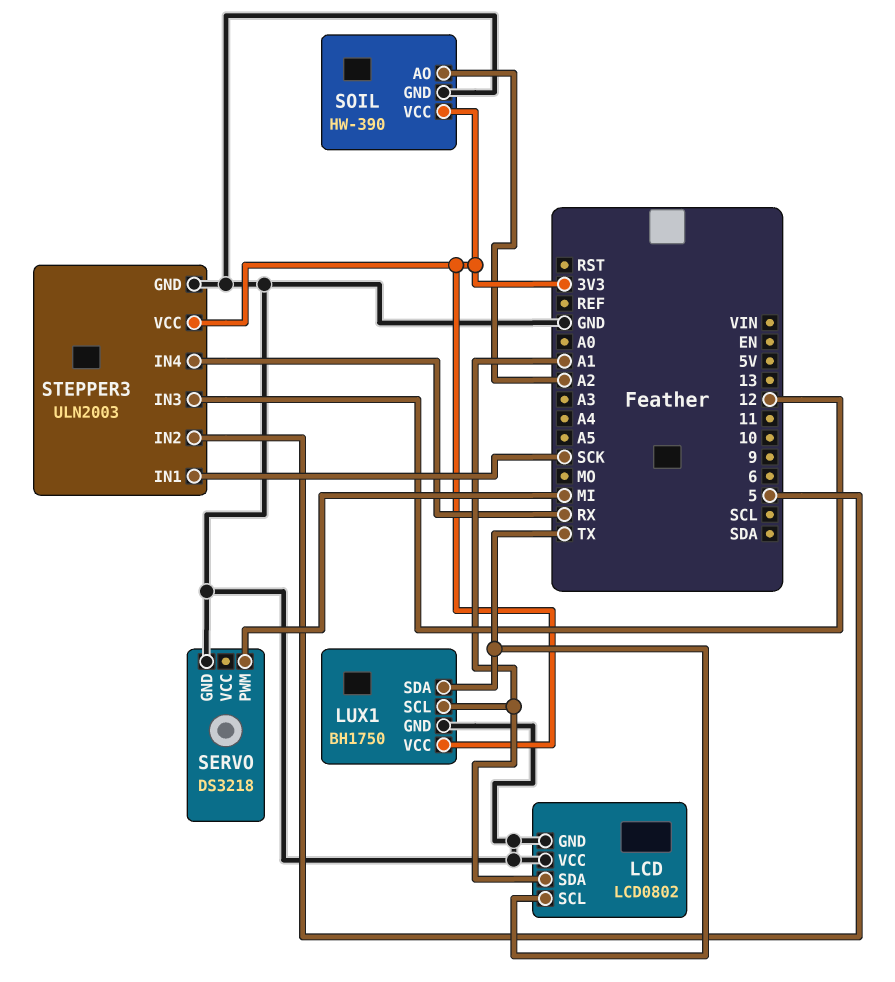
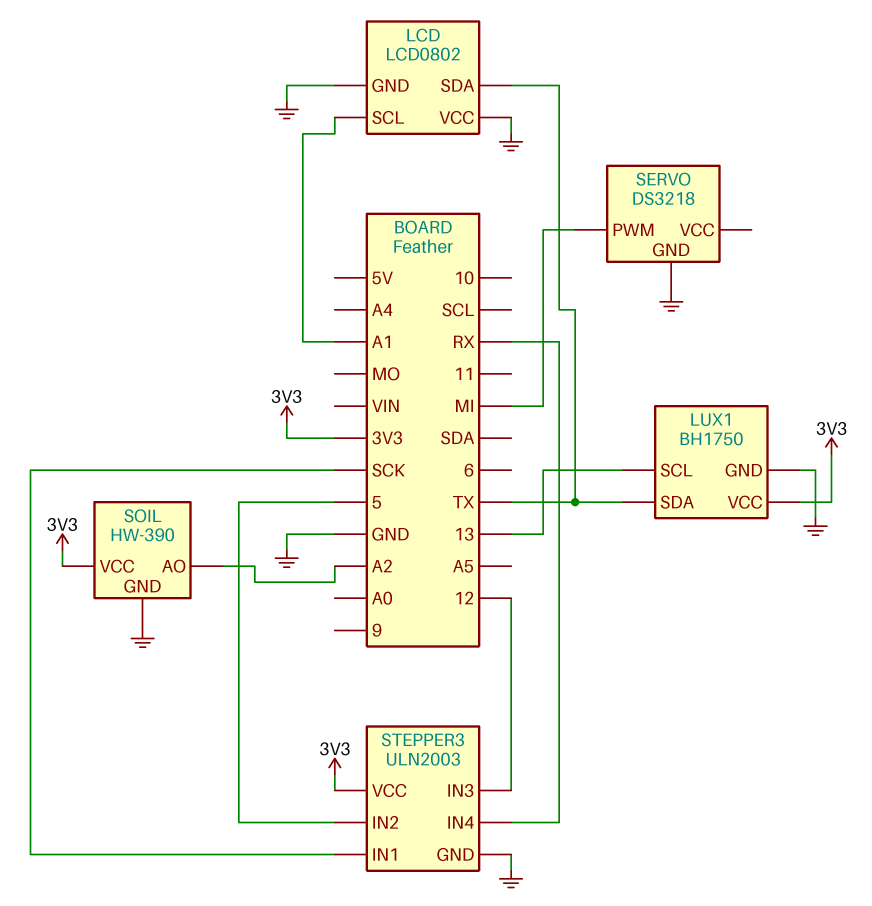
LCD pin SCL: TX -> A1
LCD pin SDA: A1 -> TX
LUX1 pin SCL: A1 -> 13

